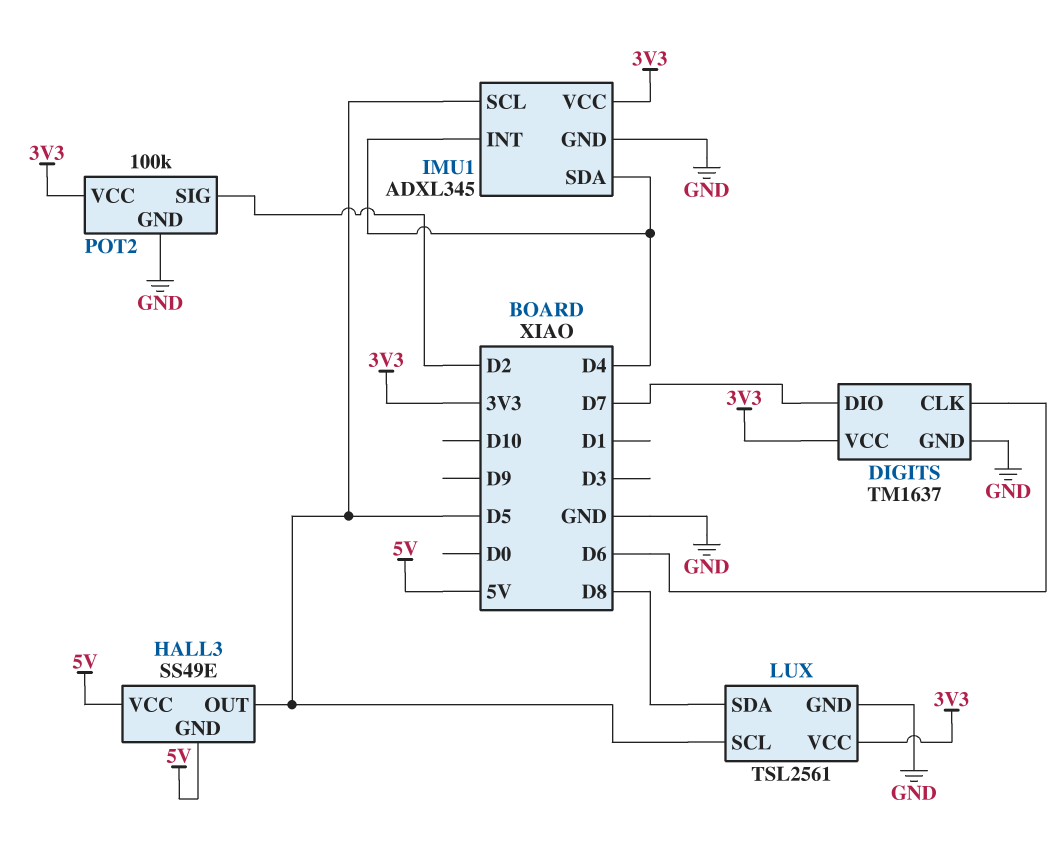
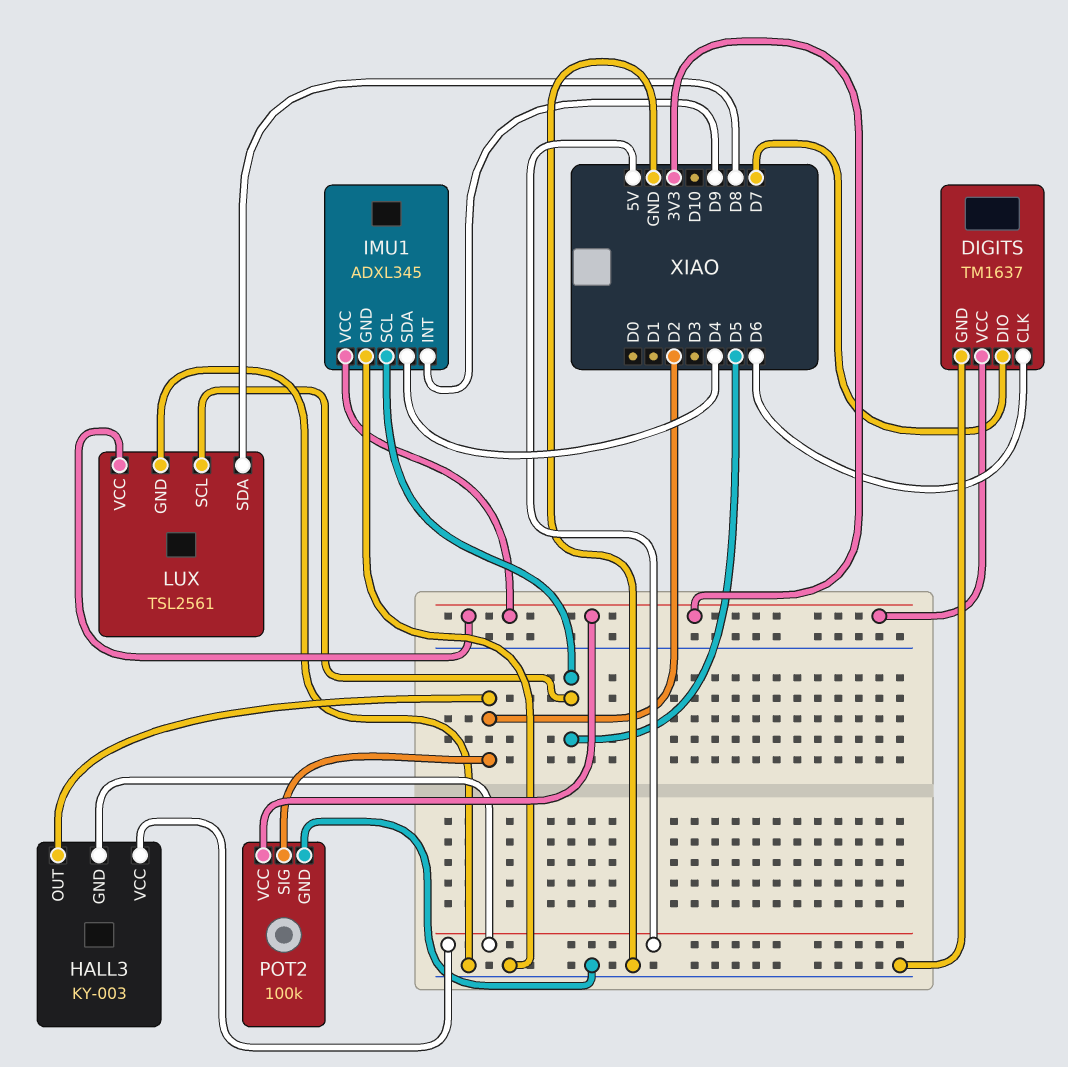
HALL3: SS49E -> KY-003
HALL3 pin OUT: D5 -> D2
IMU1 pin INT: D4 -> D9

